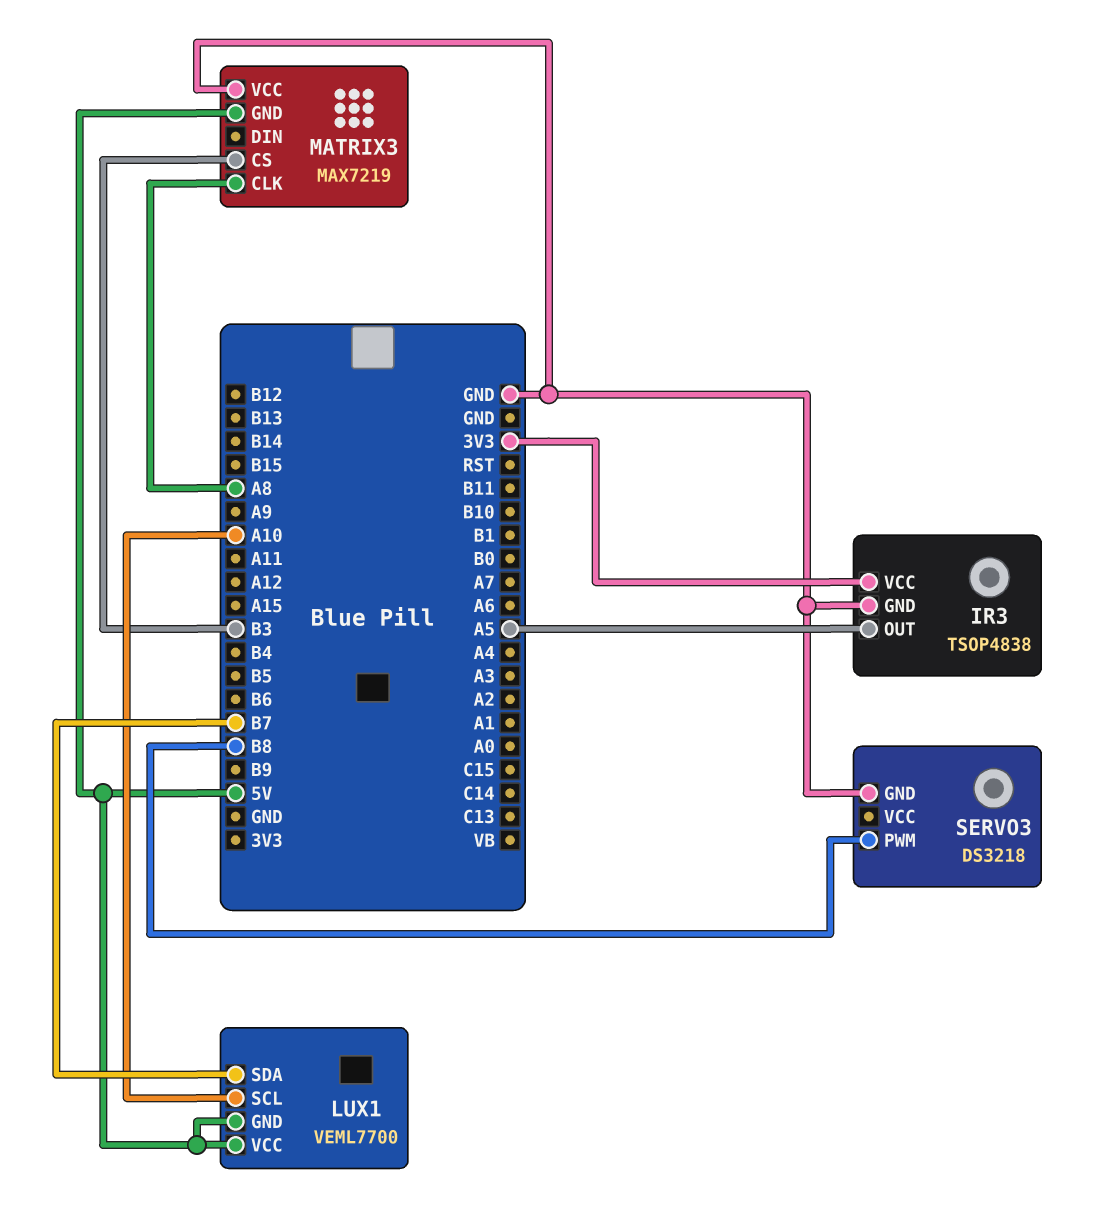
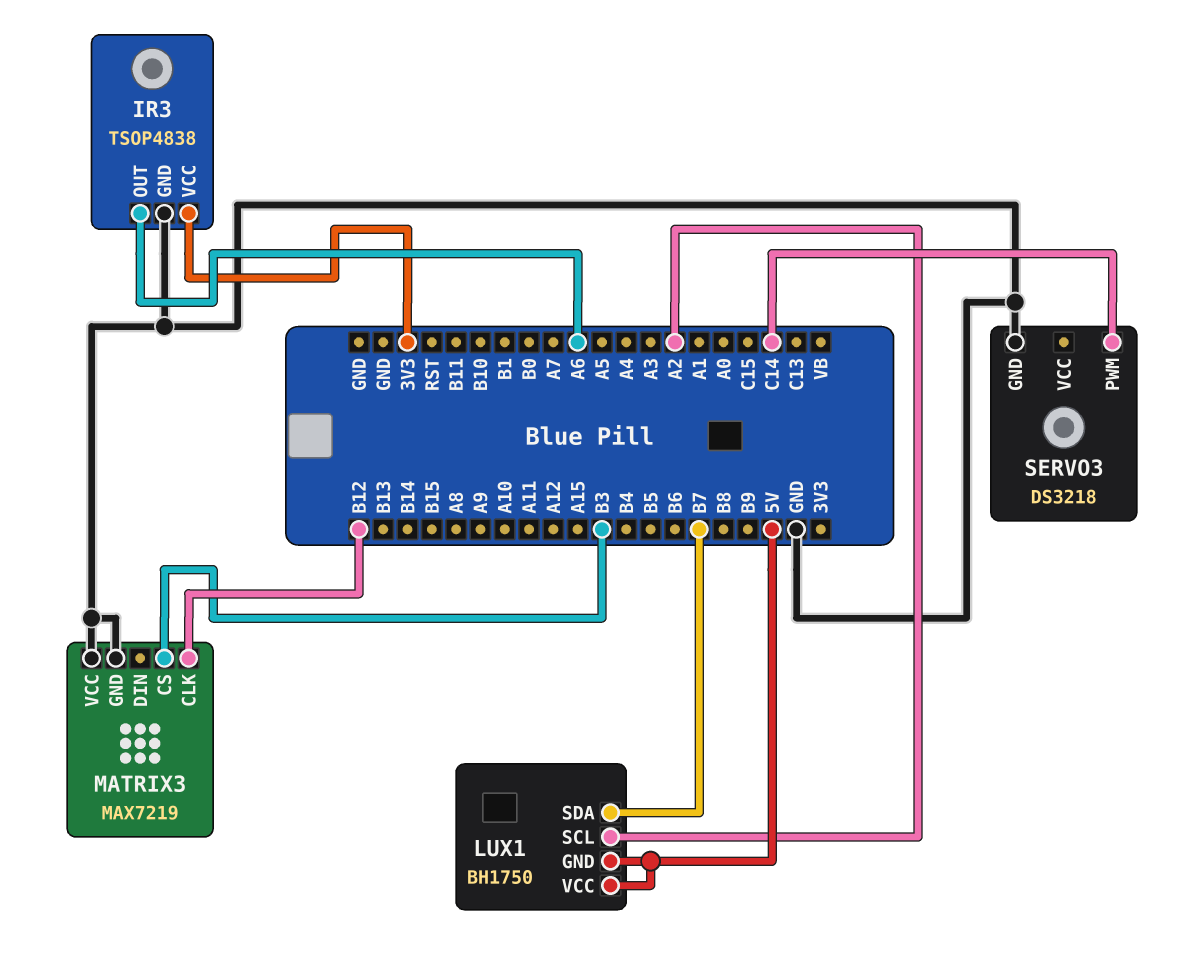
IR3 pin OUT: A5 -> A6
LUX1: VEML7700 -> BH1750
LUX1 pin SCL: A10 -> A2
MATRIX3 pin CLK: A8 -> B12
MATRIX3 pin GND: 5V -> GND
SERVO3 pin PWM: B8 -> C14

